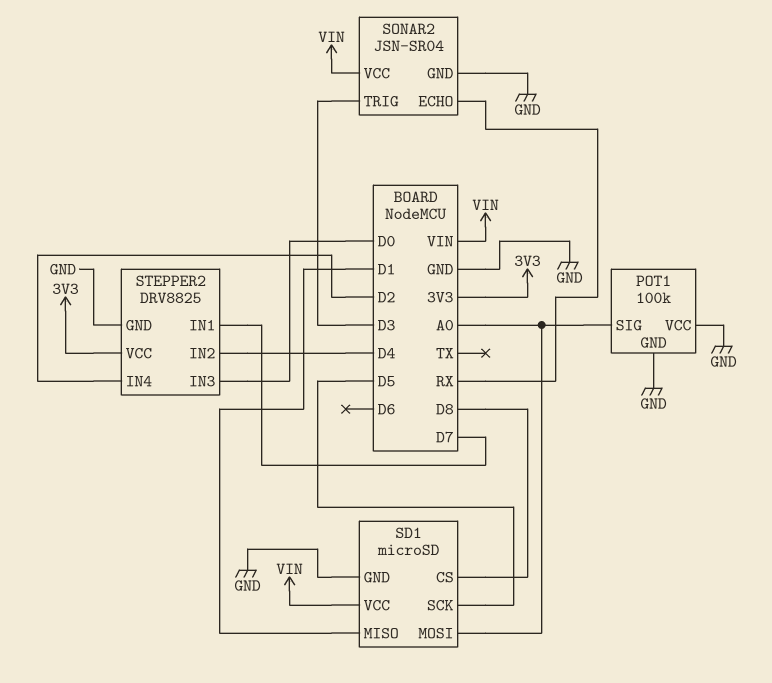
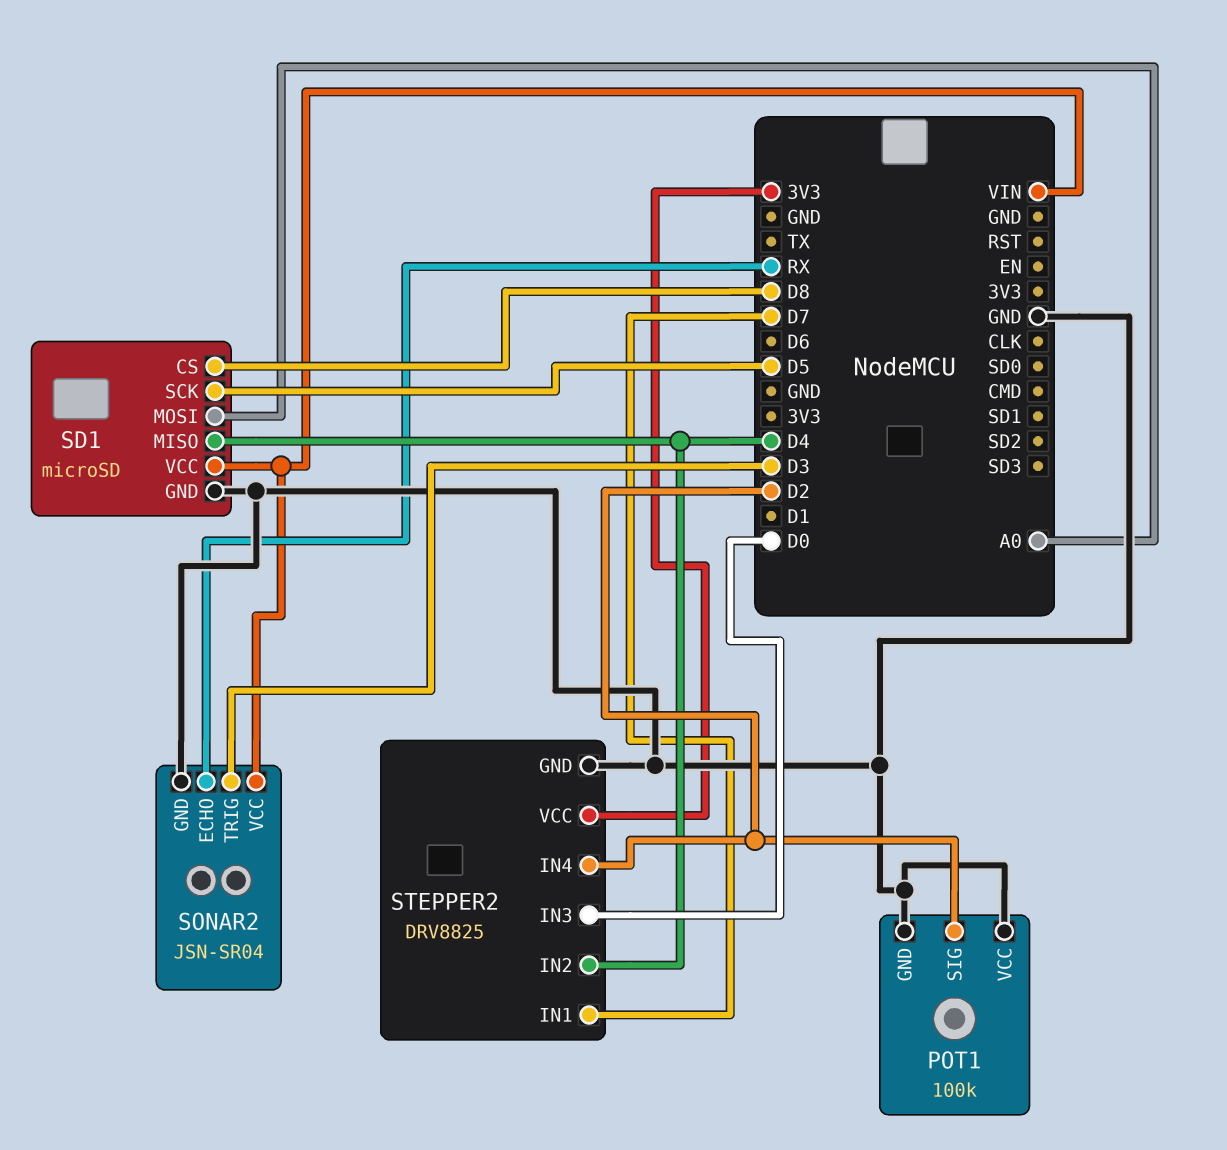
POT1 pin SIG: A0 -> D2
SD1 pin MISO: D1 -> D4

